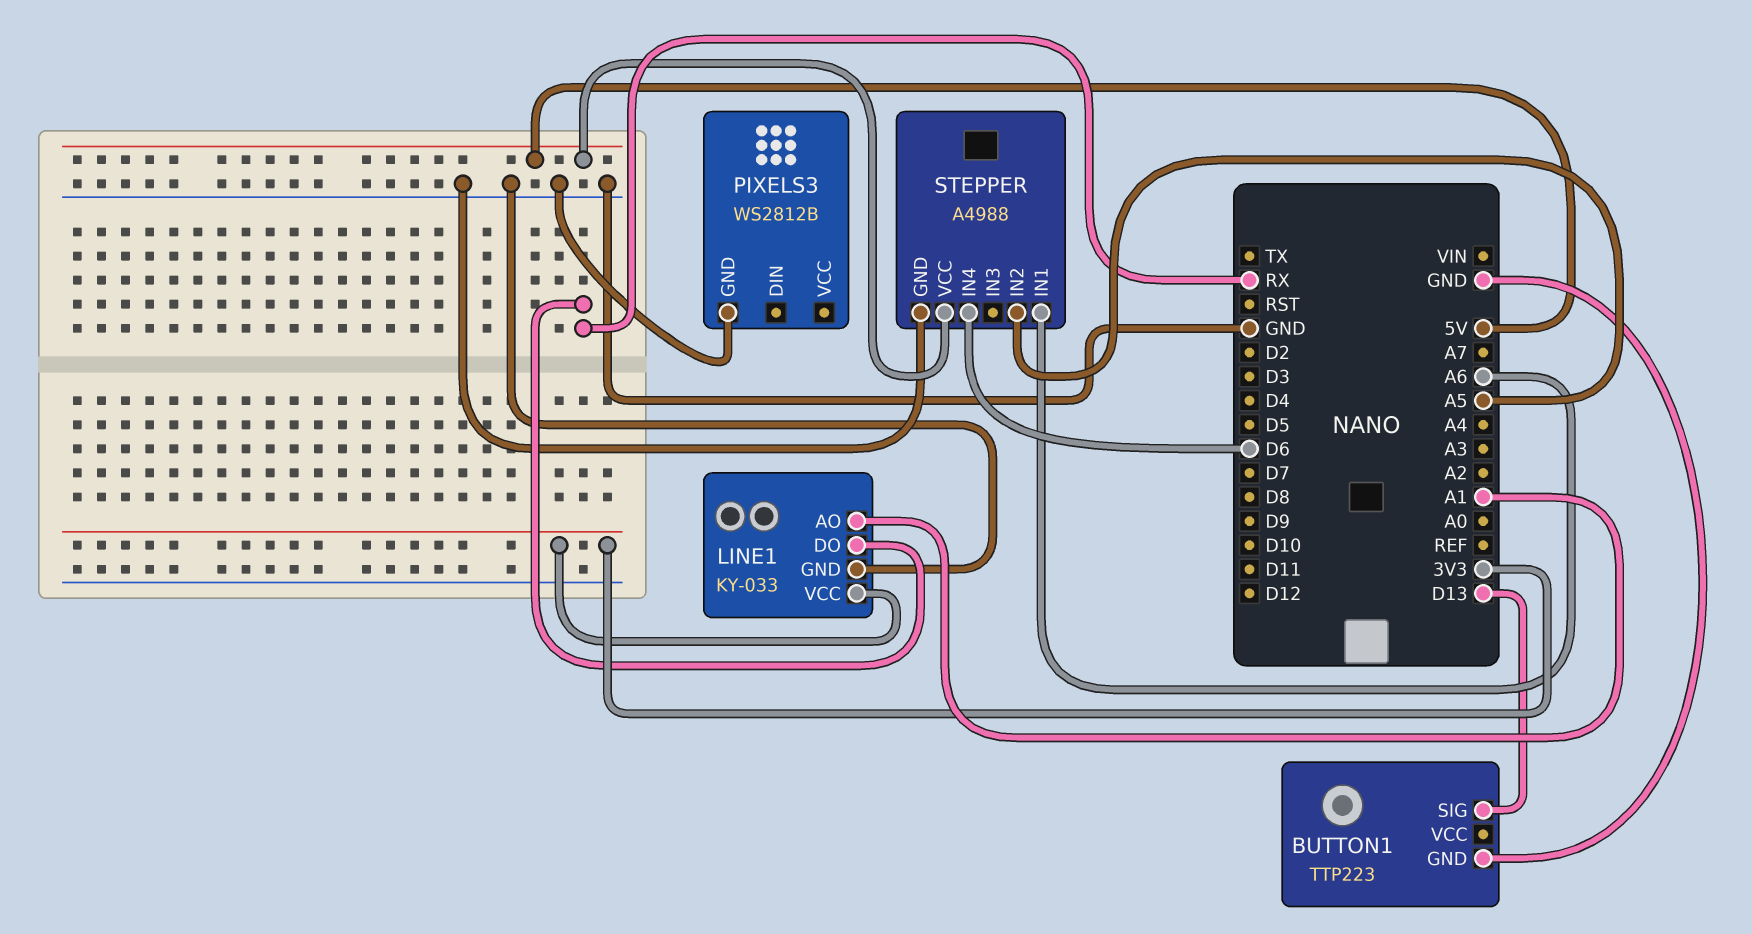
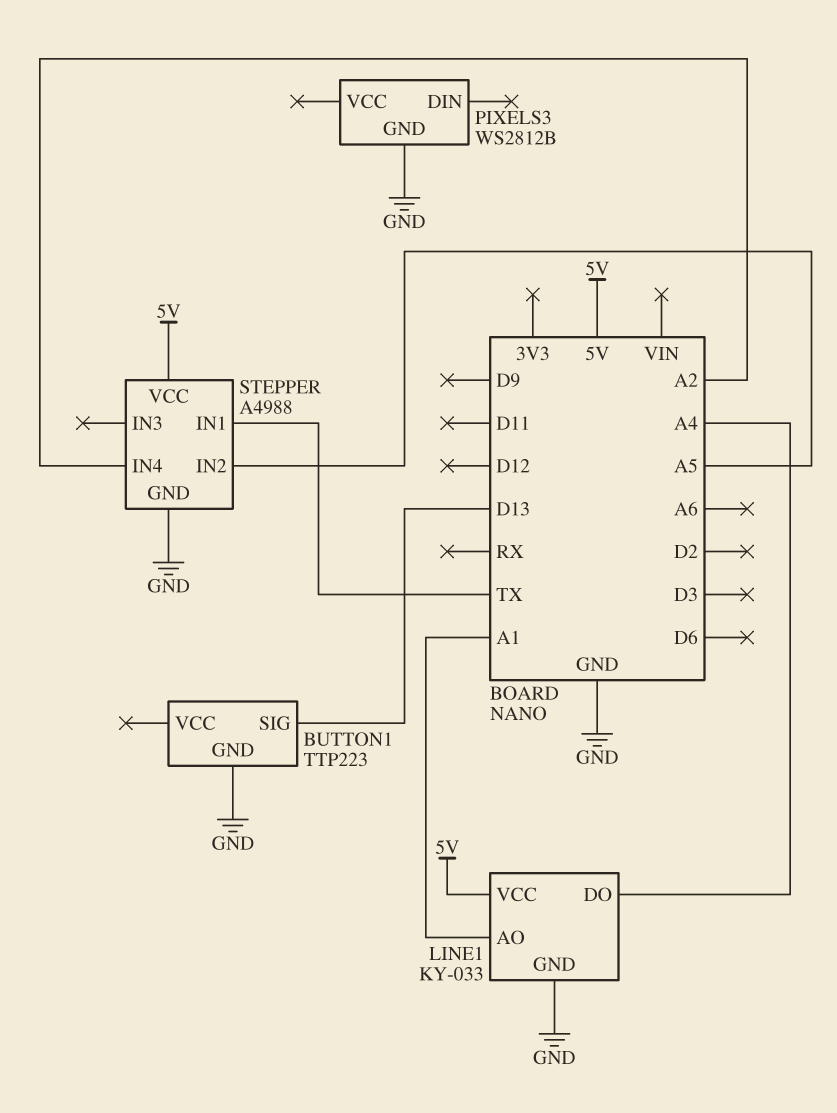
LINE1 pin DO: RX -> A4
LINE1 pin VCC: 3V3 -> 5V
STEPPER pin IN1: A6 -> TX
STEPPER pin IN4: D6 -> A2

